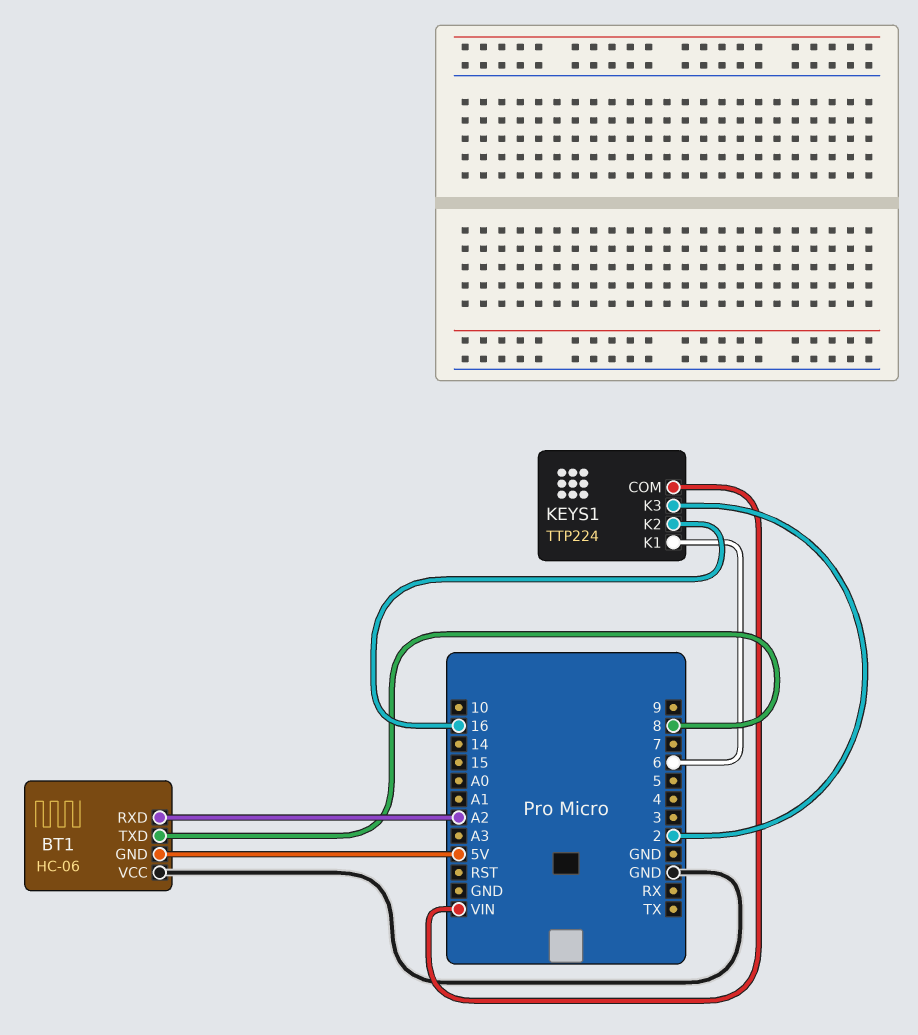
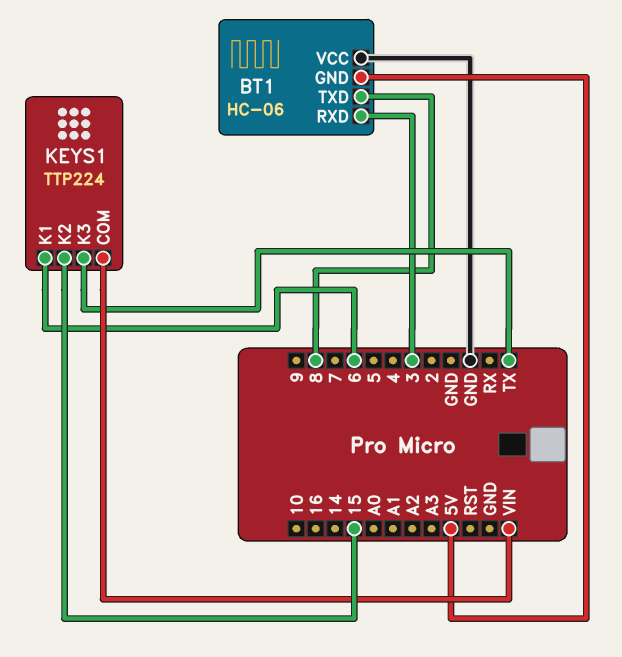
BT1 pin RXD: A2 -> 3
KEYS1 pin K2: 16 -> 15
KEYS1 pin K3: 2 -> TX

